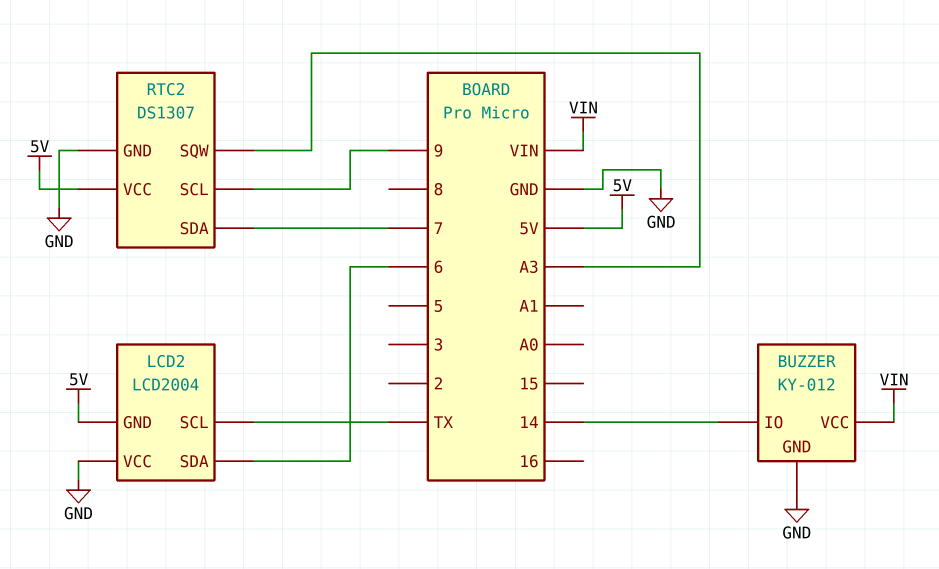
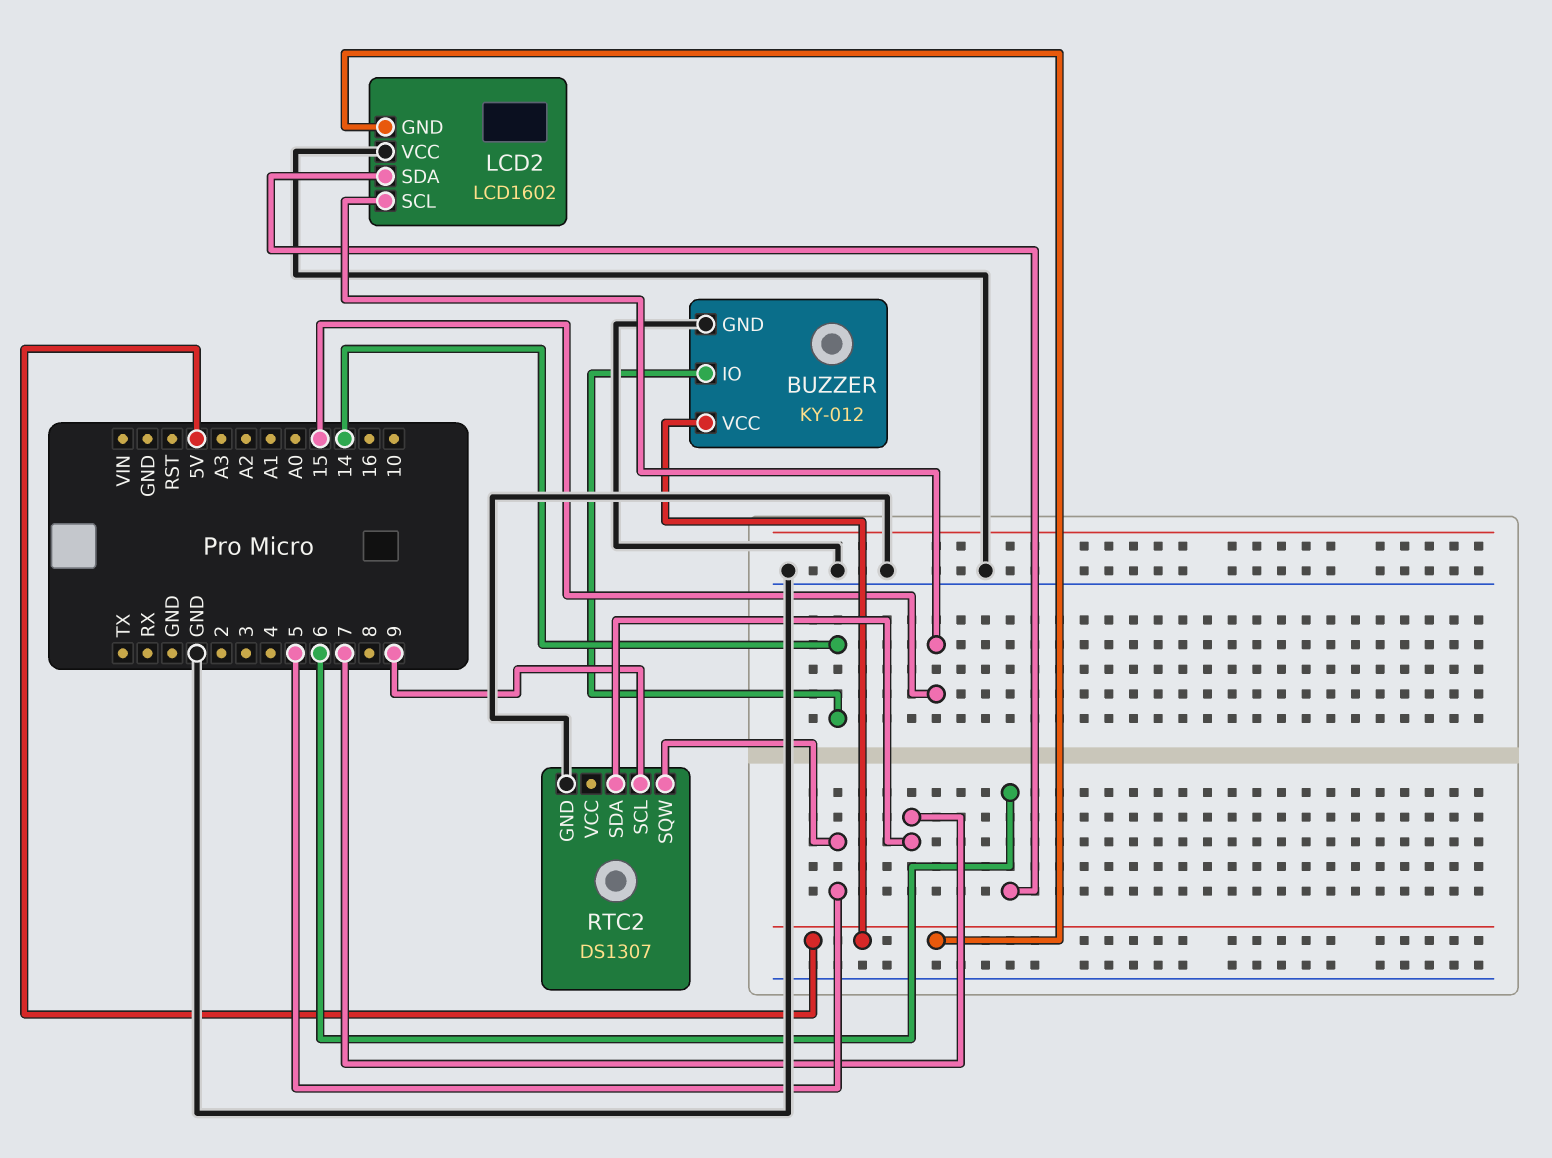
BUZZER pin VCC: VIN -> 5V
LCD2: LCD2004 -> LCD1602
LCD2 pin SCL: TX -> 15
RTC2 pin SQW: A3 -> 5
RTC2 pin VCC: 5V -> none

